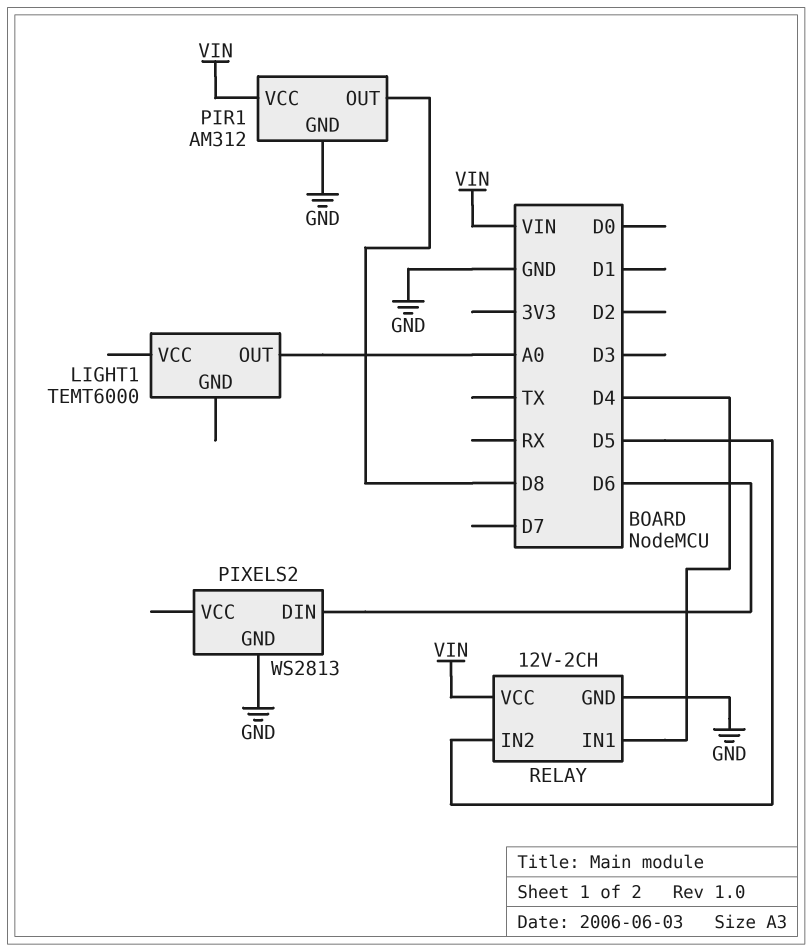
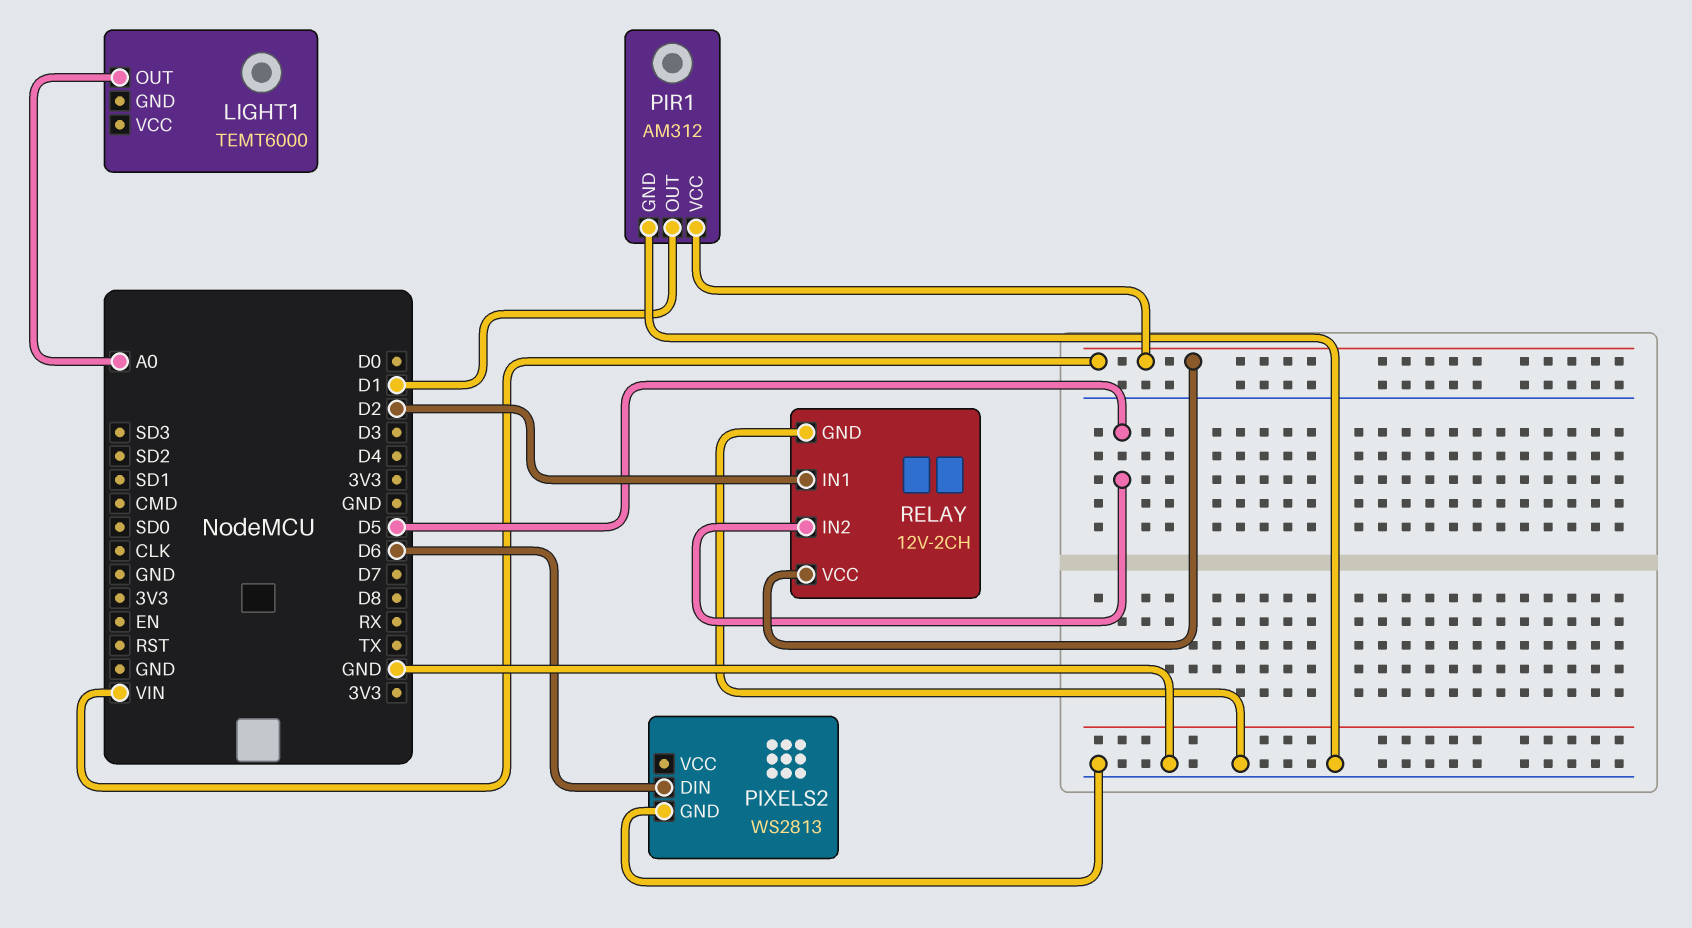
PIR1 pin OUT: D8 -> D1
RELAY pin IN1: D4 -> D2

